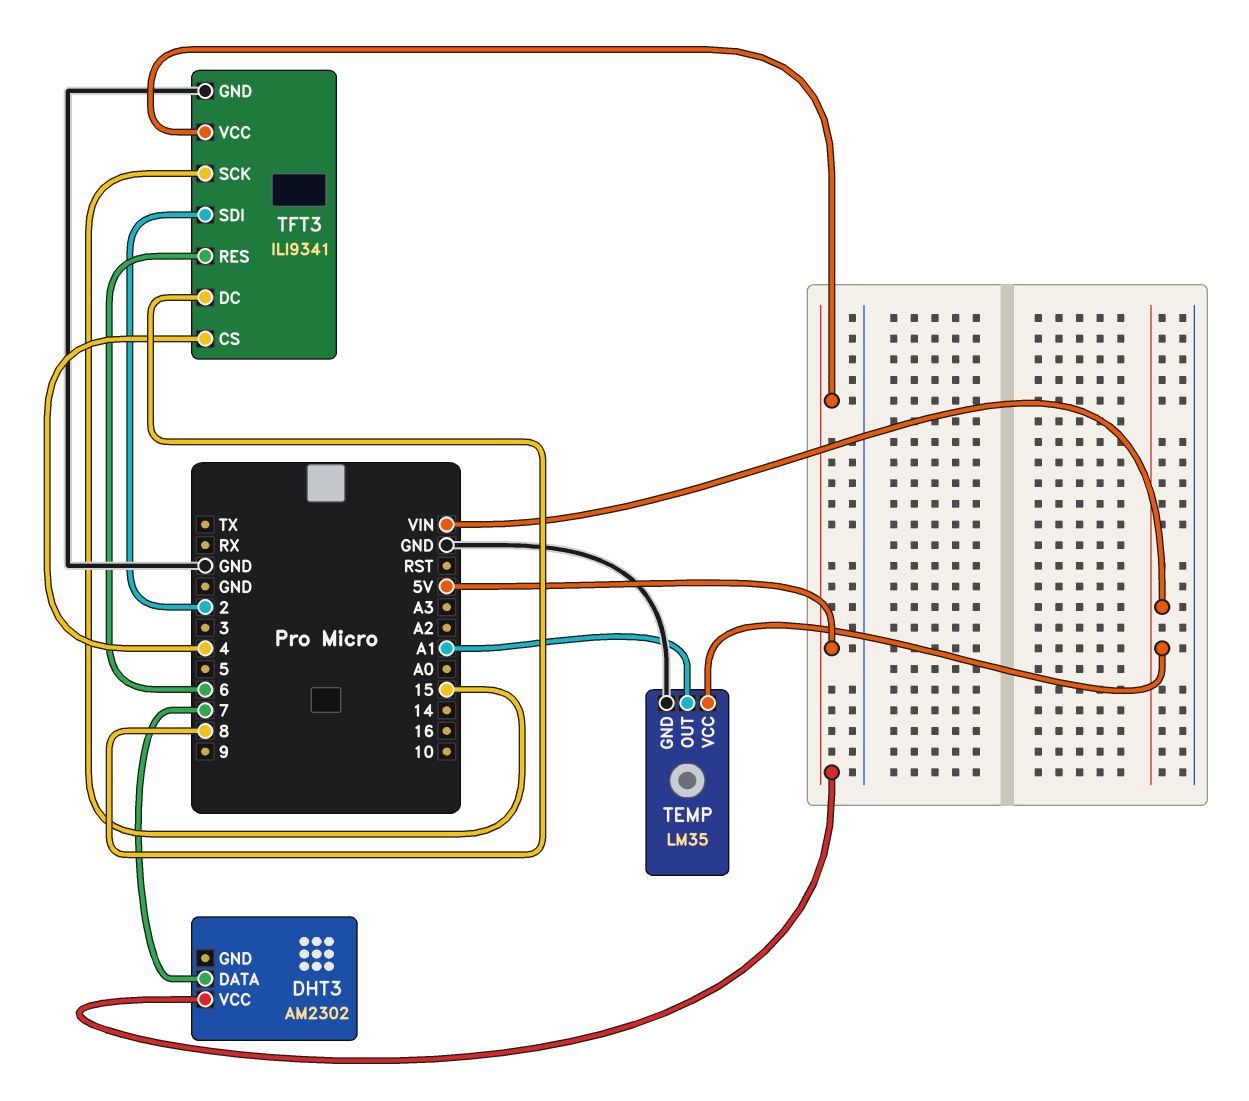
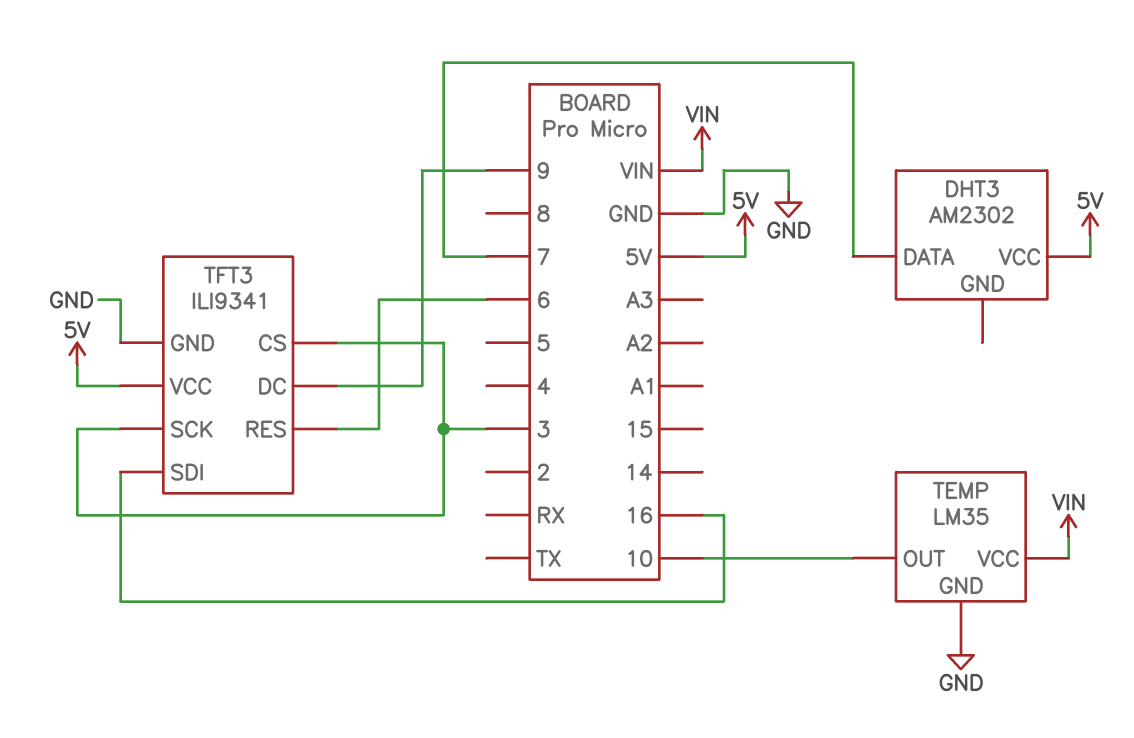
TEMP pin OUT: A1 -> 10
TFT3 pin CS: 4 -> 3
TFT3 pin DC: 8 -> 9
TFT3 pin SCK: 15 -> 3
TFT3 pin SDI: 2 -> 16

